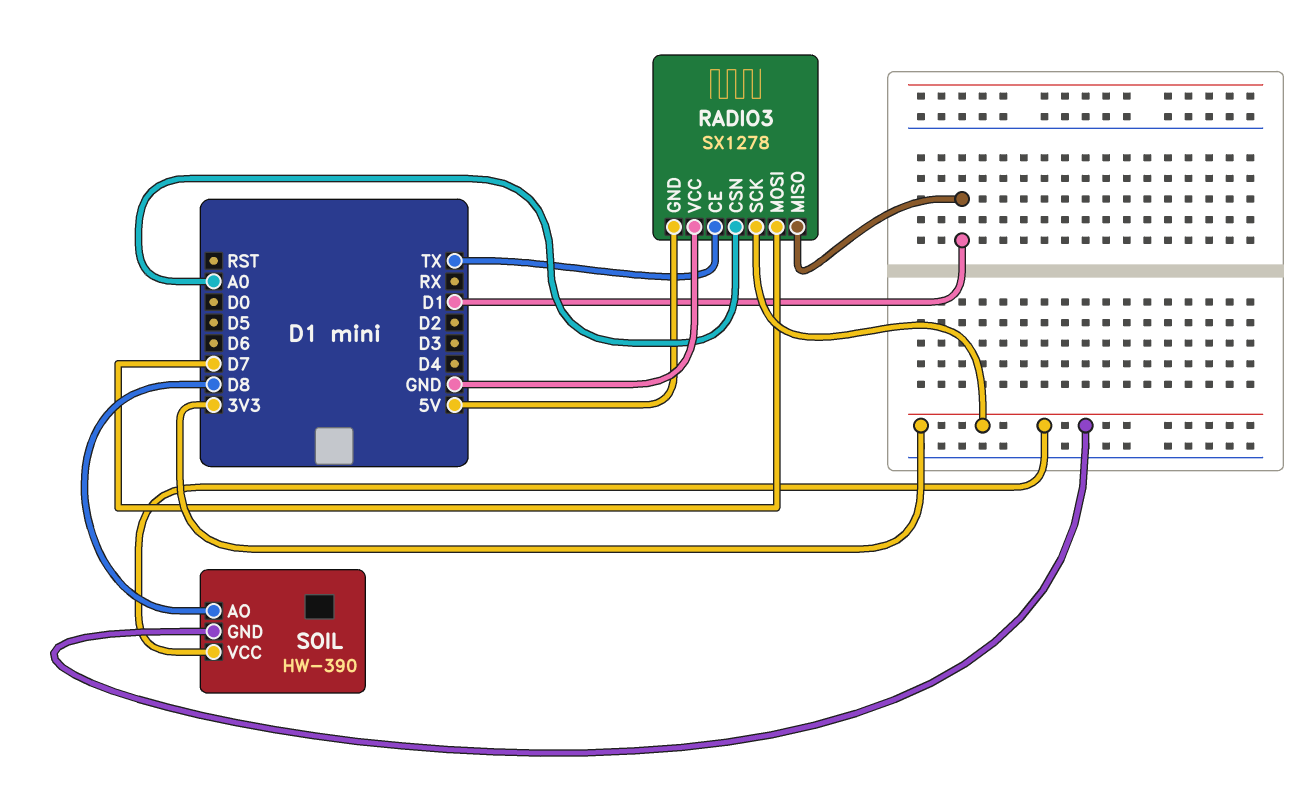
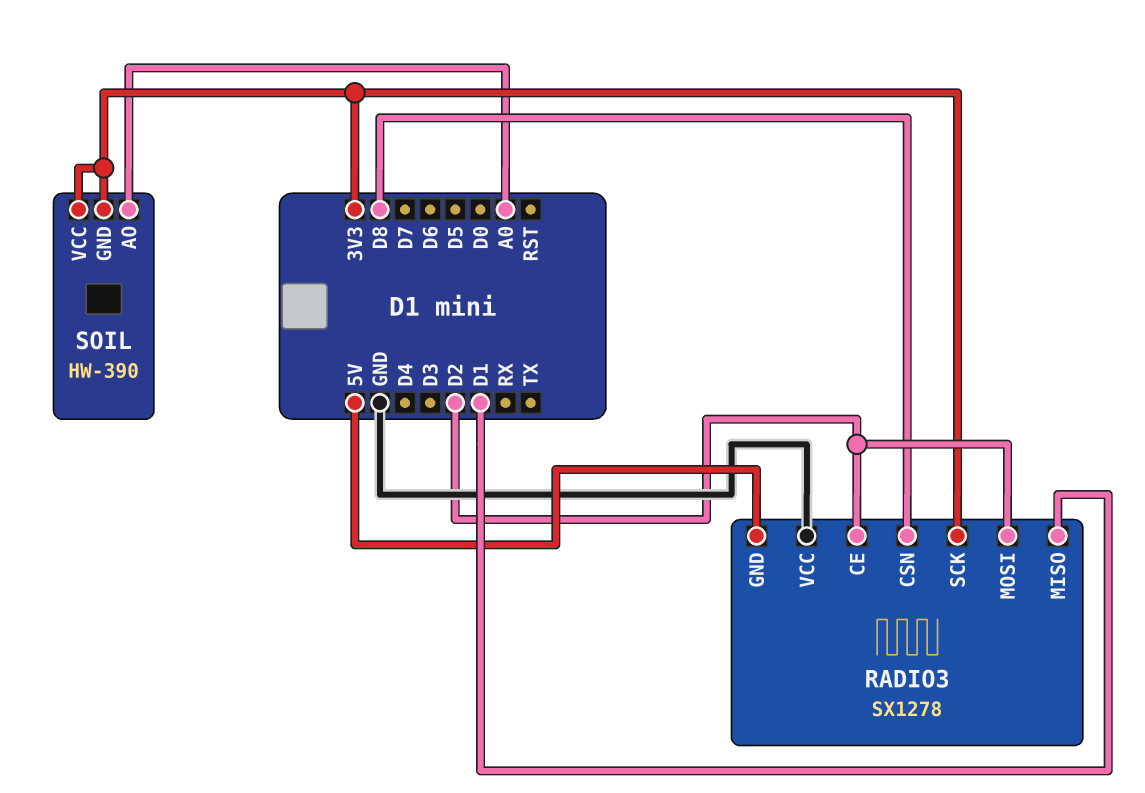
RADIO3 pin CE: TX -> D2
RADIO3 pin CSN: A0 -> D8
RADIO3 pin MOSI: D7 -> D2
SOIL pin AO: D8 -> A0

